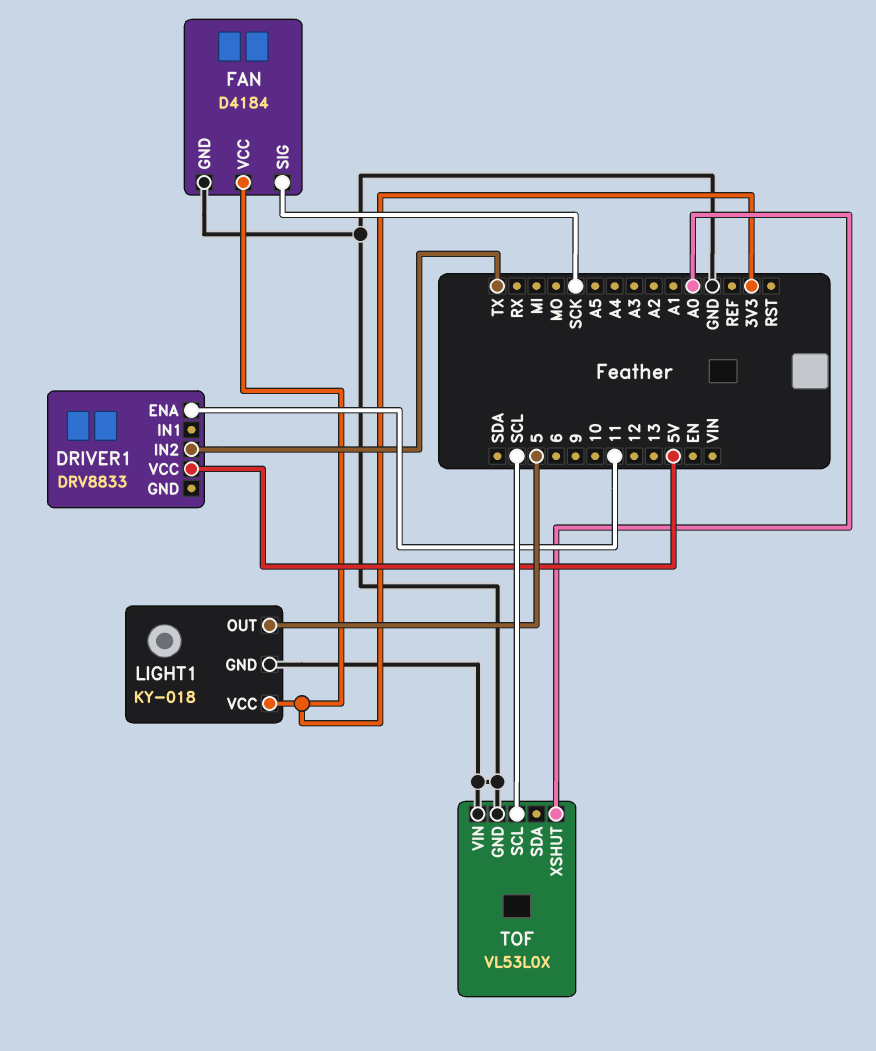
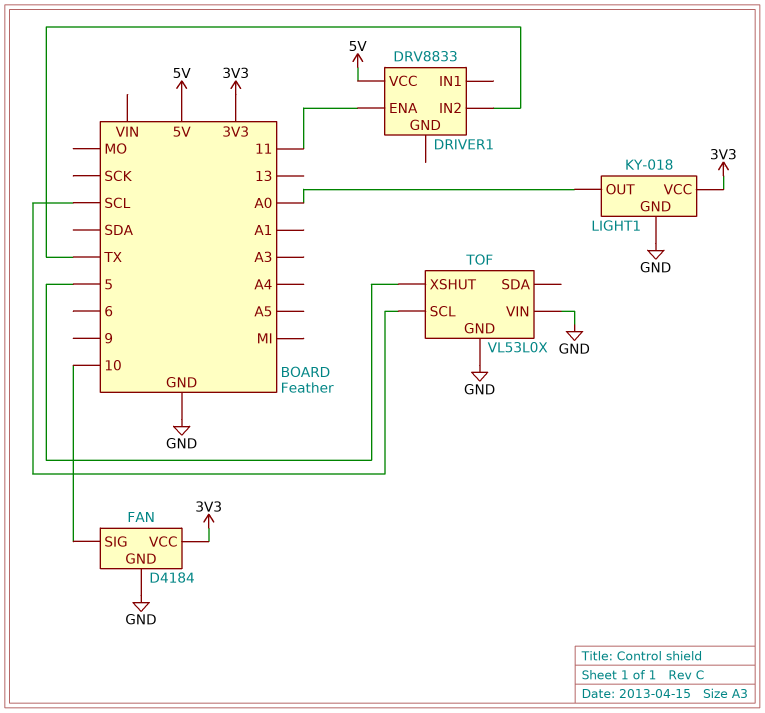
FAN pin SIG: SCK -> 10
LIGHT1 pin OUT: 5 -> A0
TOF pin XSHUT: A0 -> 5

